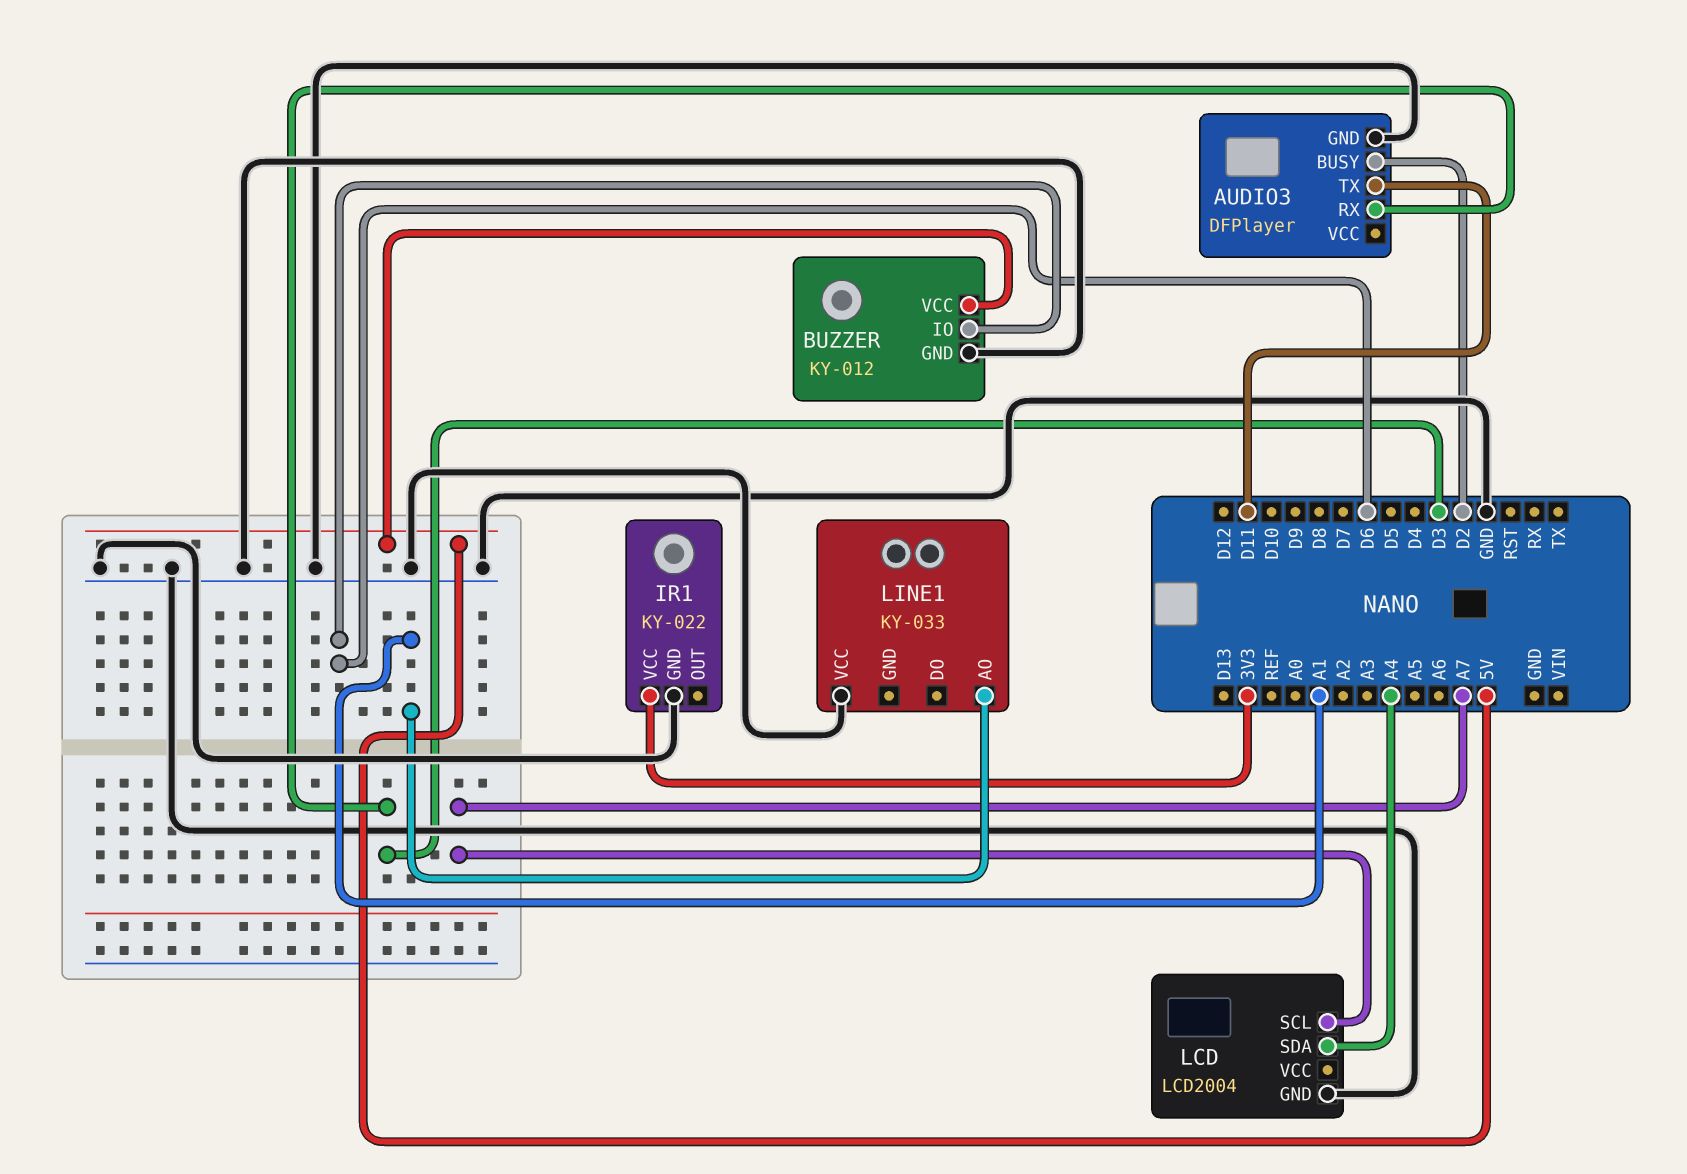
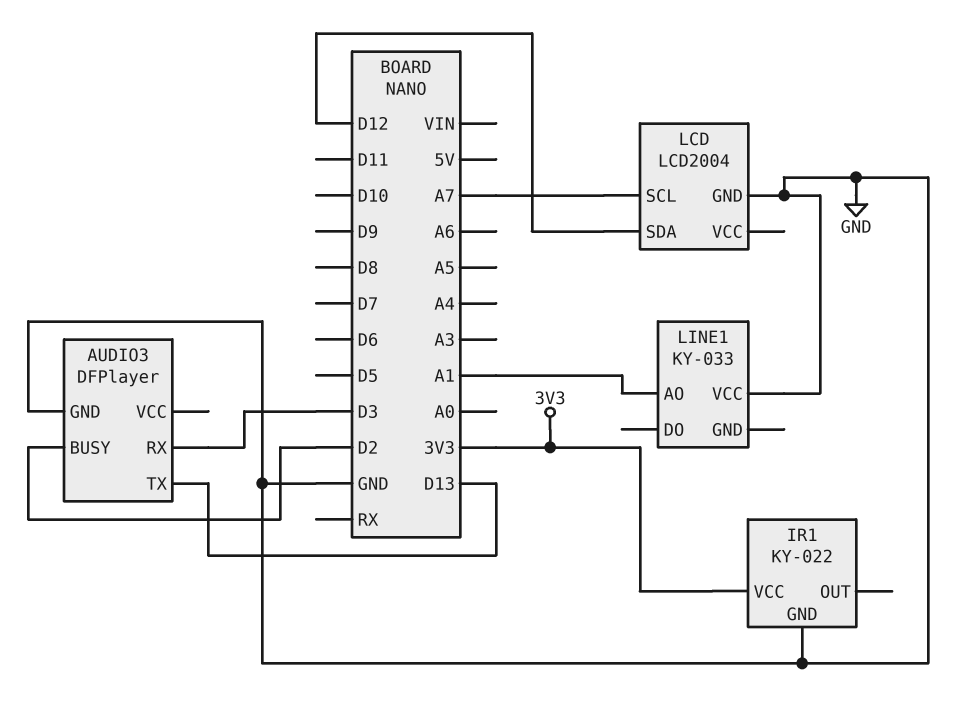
AUDIO3 pin TX: D11 -> D13
BUZZER: KY-012 -> none
BUZZER pin GND: GND -> none
BUZZER pin IO: D6 -> none
BUZZER pin VCC: 5V -> none
LCD pin SDA: A4 -> D12

